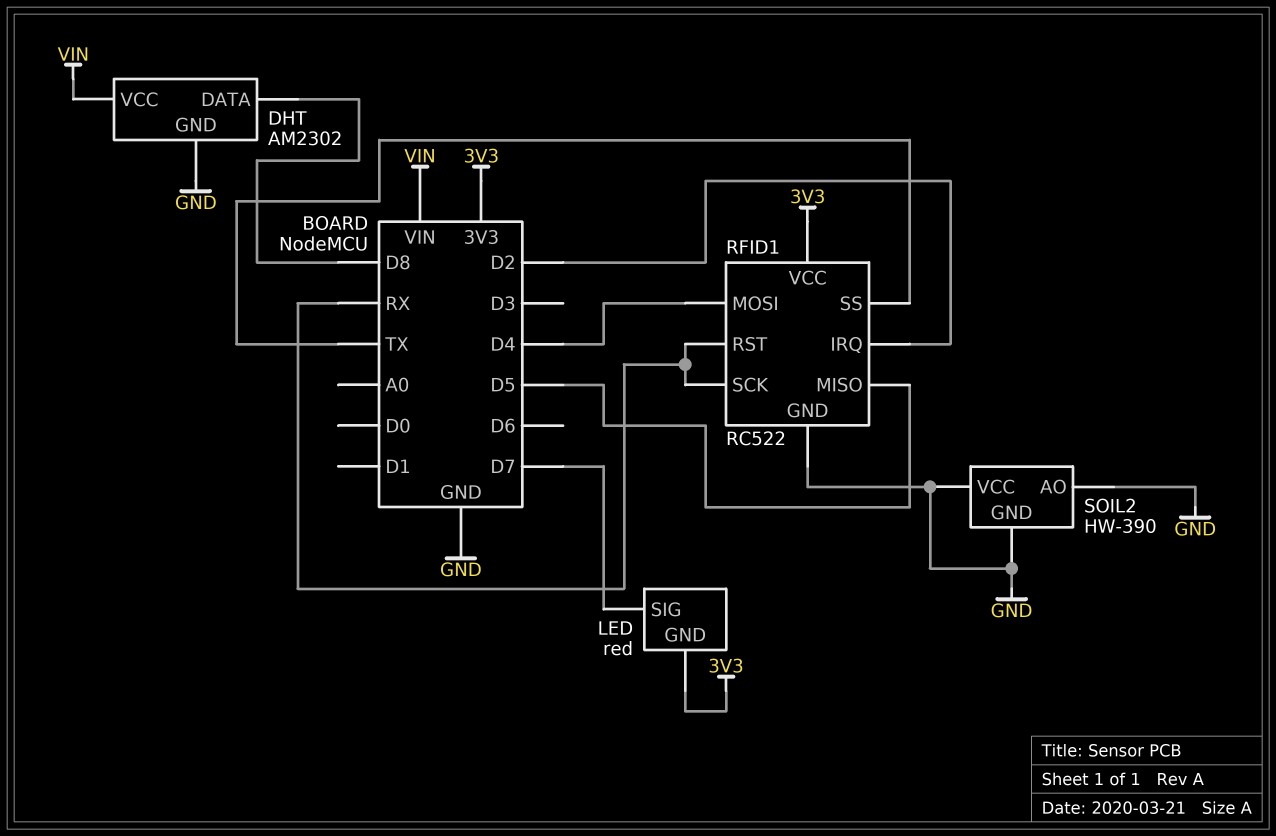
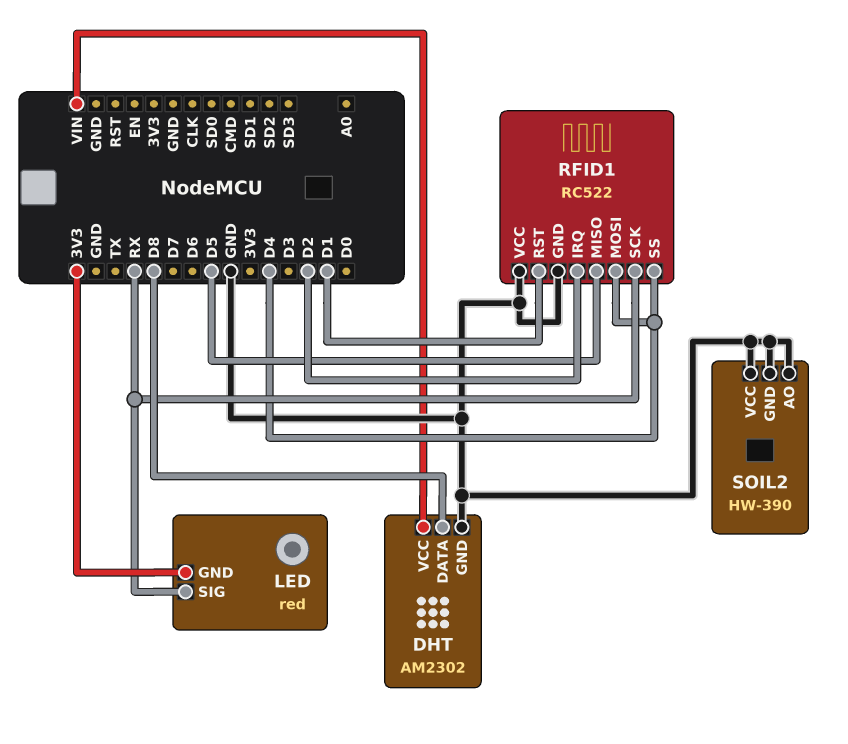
LED pin SIG: D7 -> RX
RFID1 pin RST: RX -> D1
RFID1 pin SS: TX -> D4
RFID1 pin VCC: 3V3 -> GND

